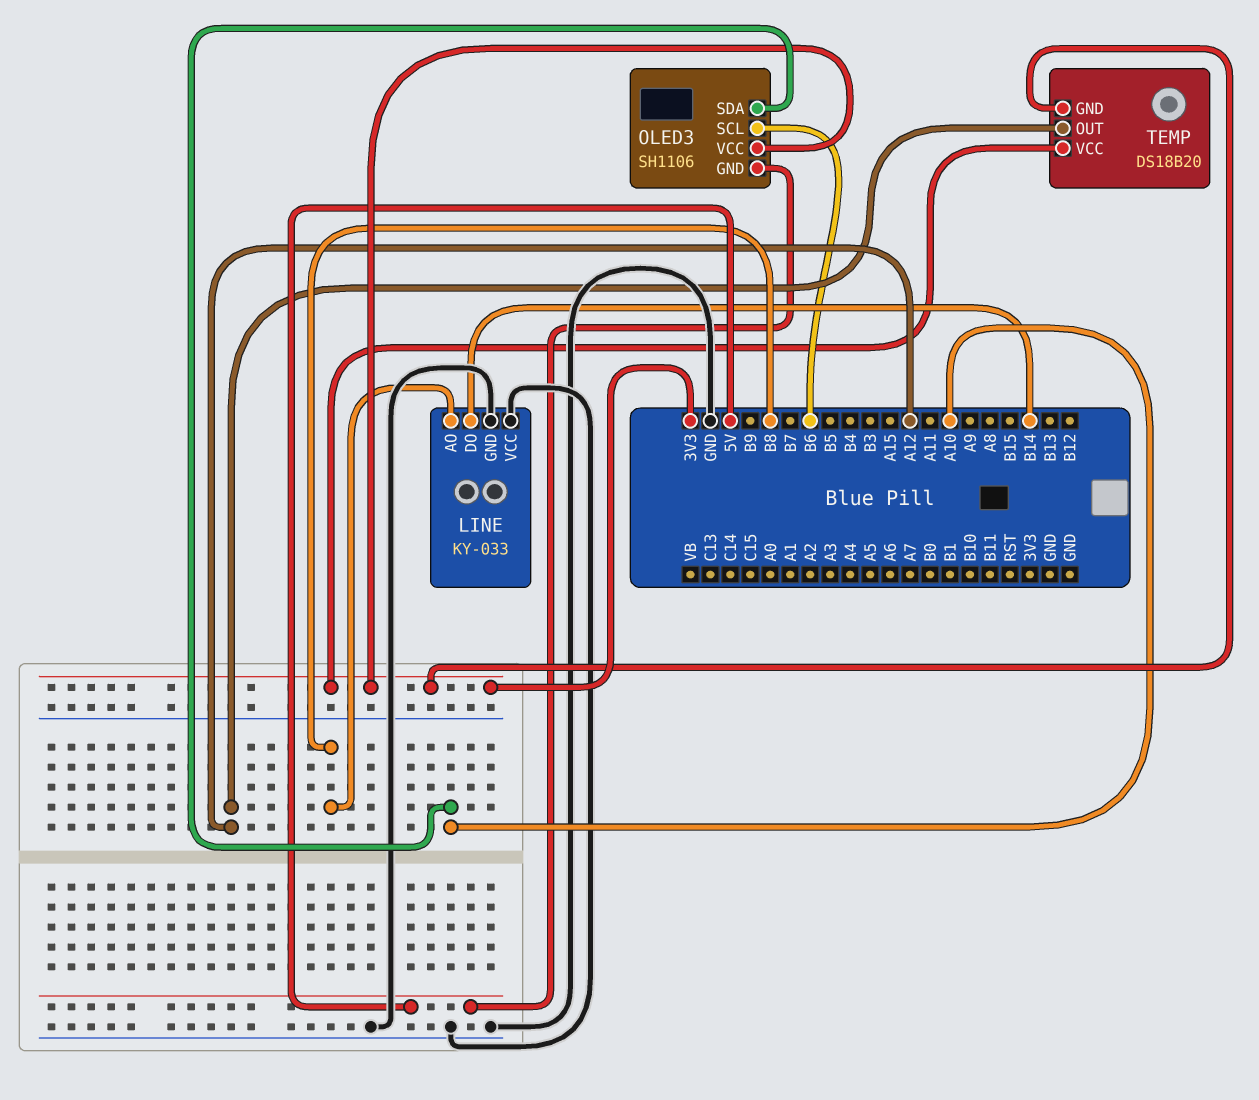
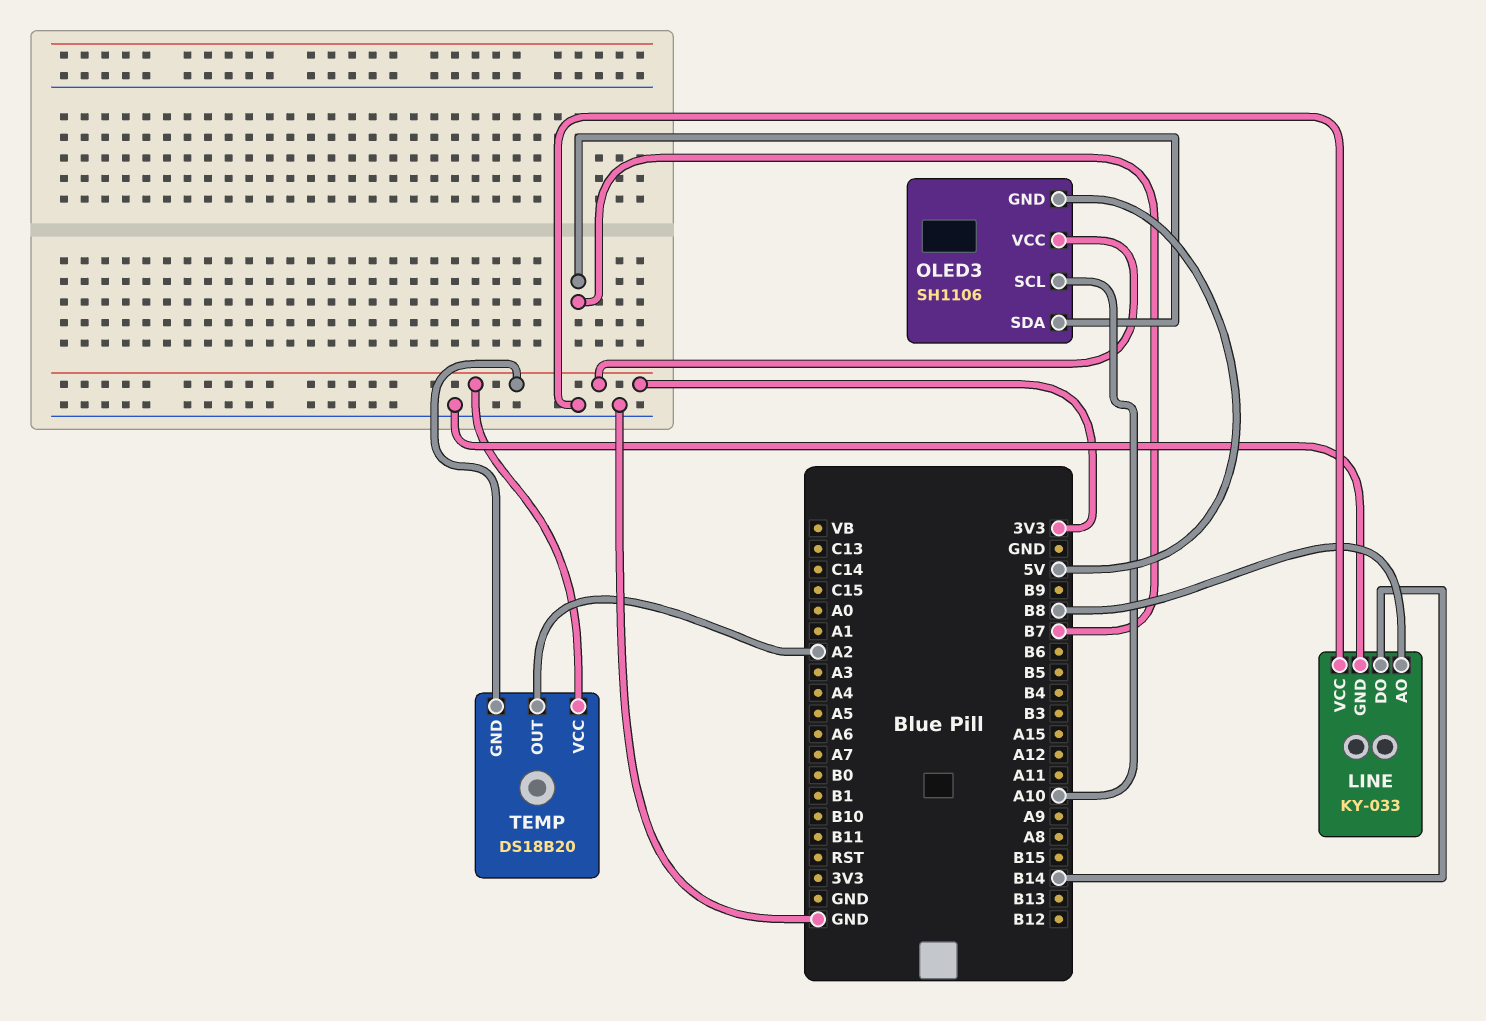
OLED3 pin SCL: B6 -> A10
OLED3 pin SDA: A10 -> B7
TEMP pin OUT: A12 -> A2

